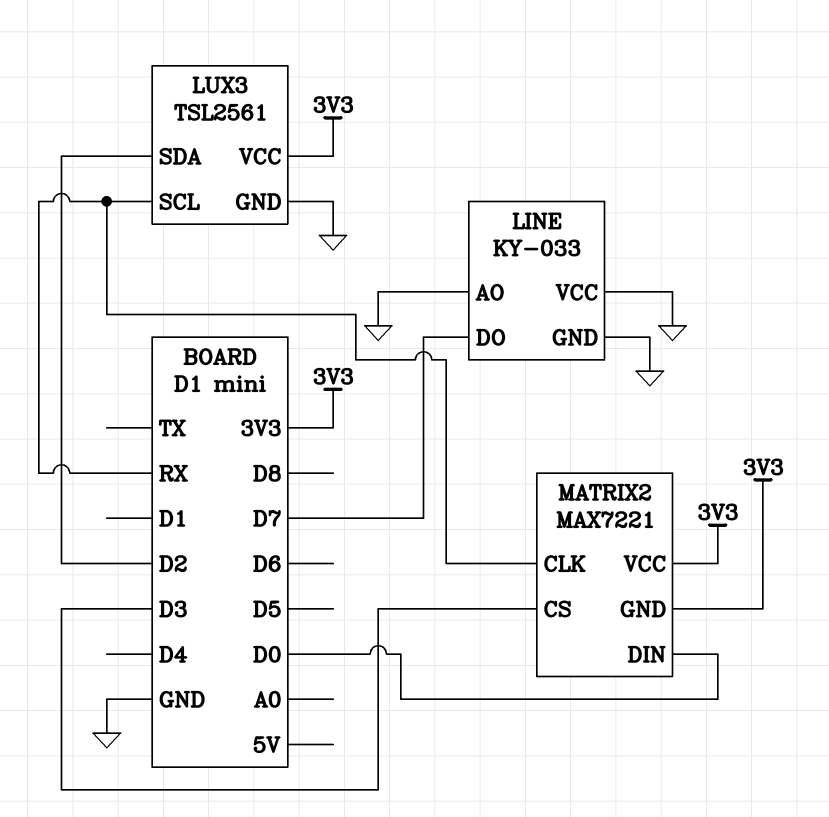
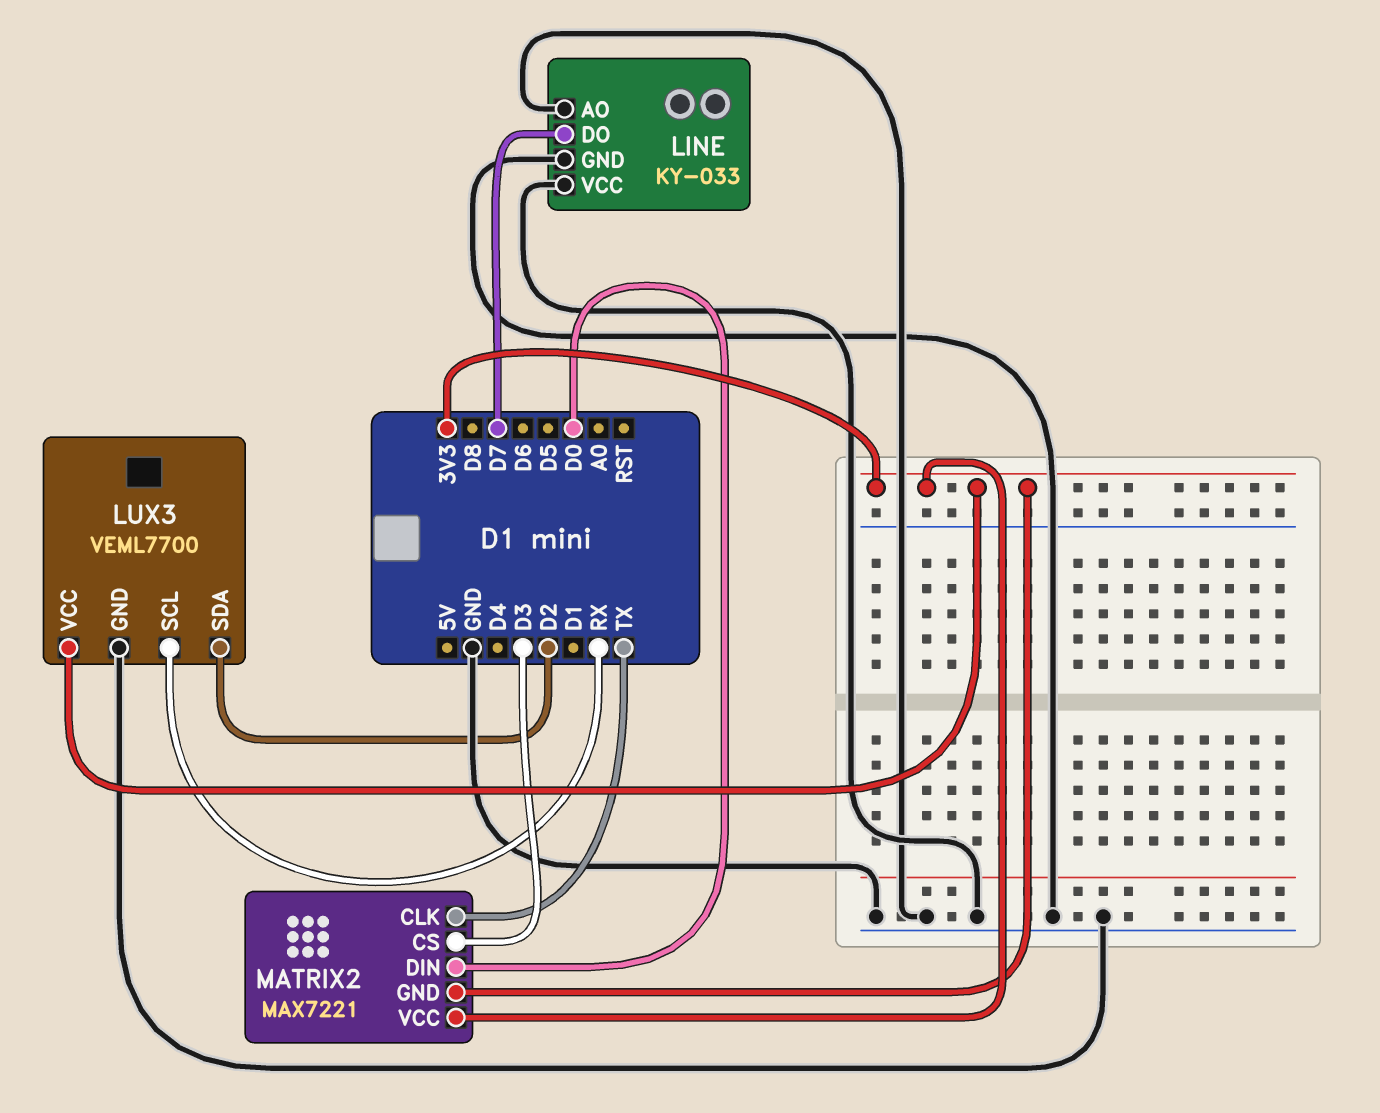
LUX3: TSL2561 -> VEML7700
MATRIX2 pin CLK: RX -> TX

